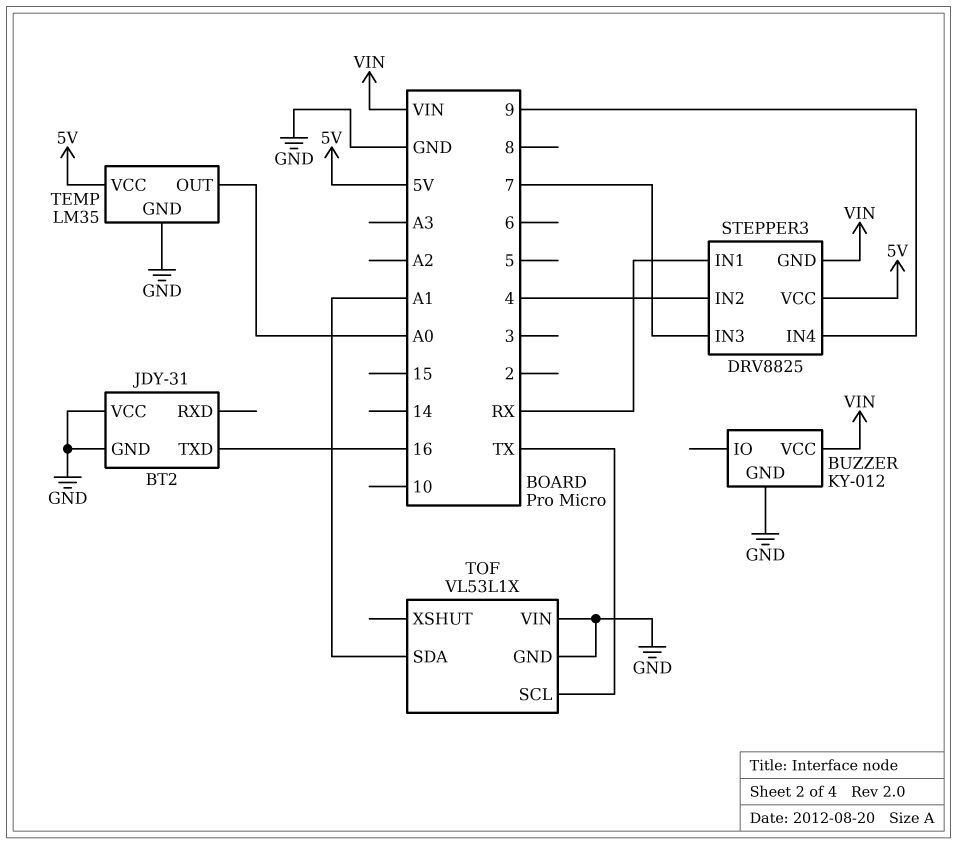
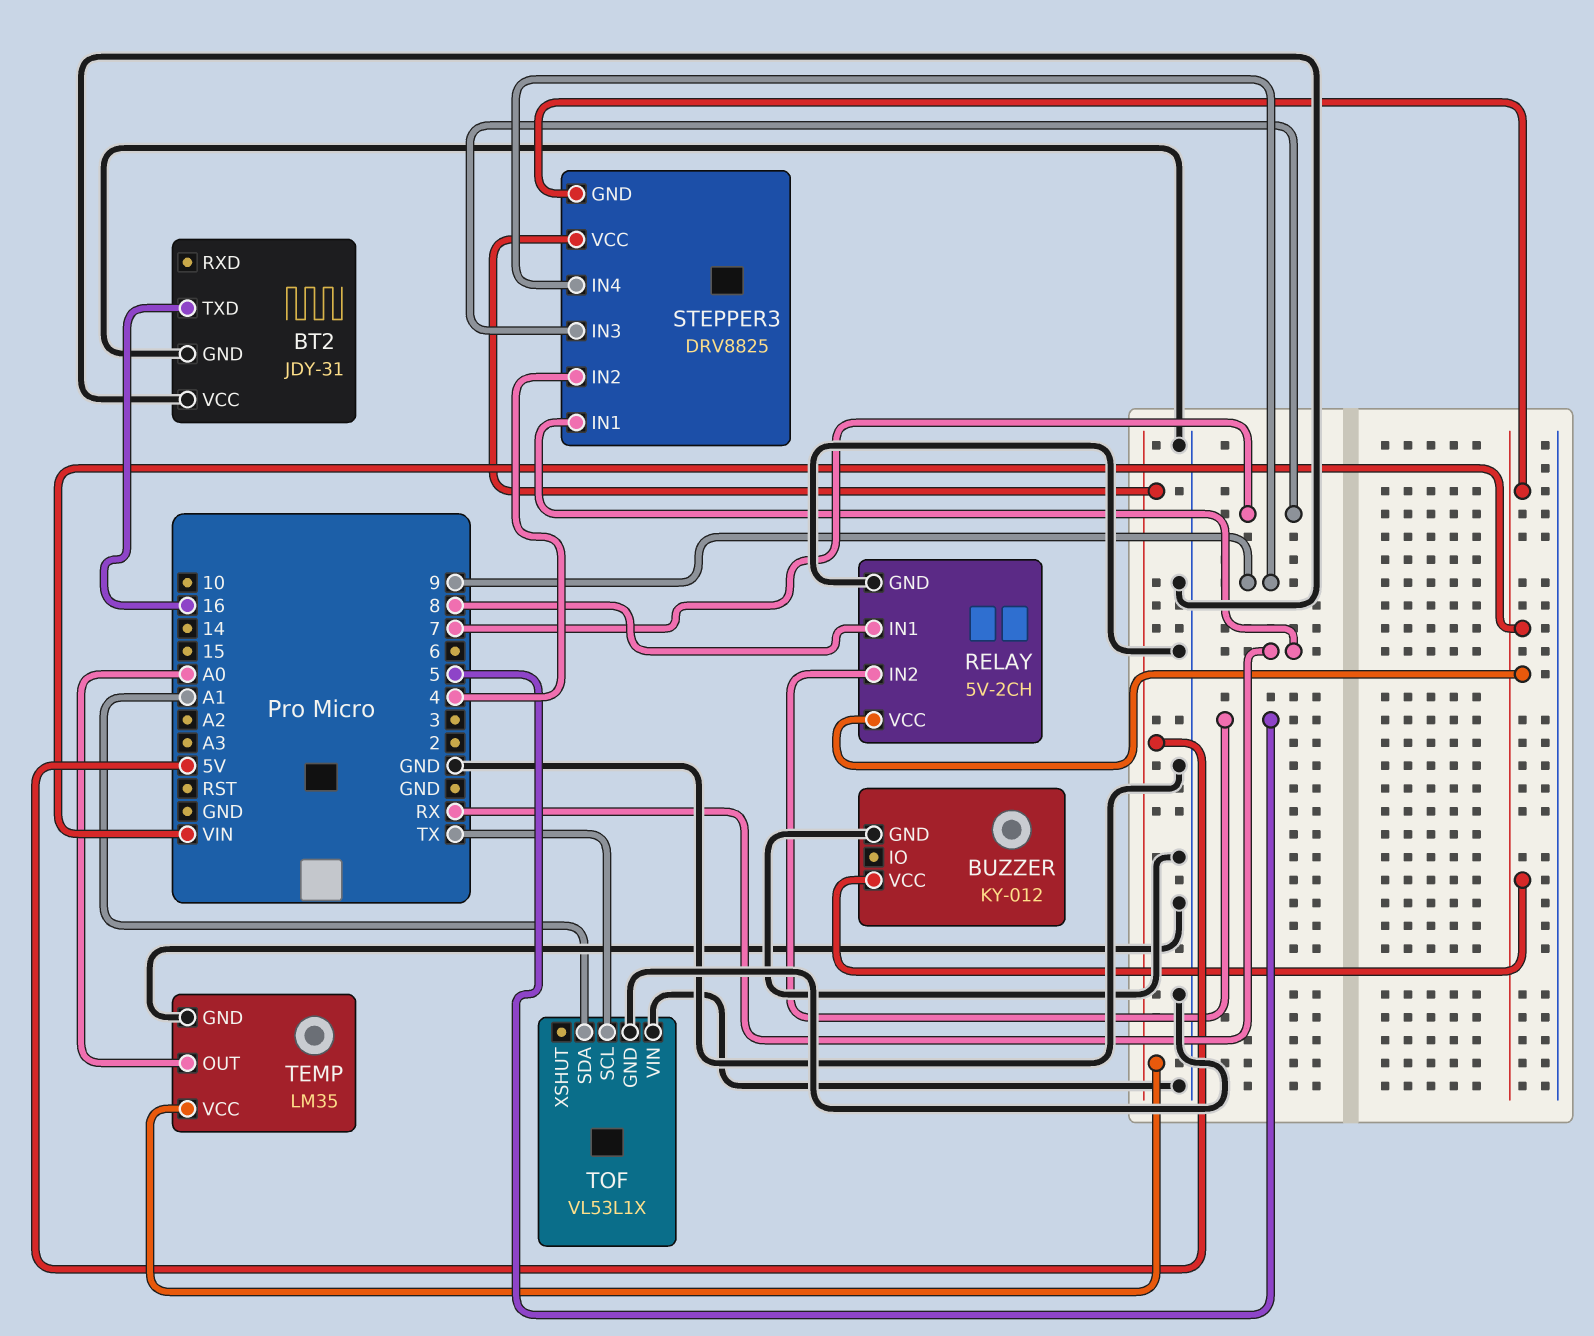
RELAY: none -> 5V-2CH
RELAY pin GND: none -> GND
RELAY pin IN1: none -> 8
RELAY pin IN2: none -> 5
RELAY pin VCC: none -> VIN

